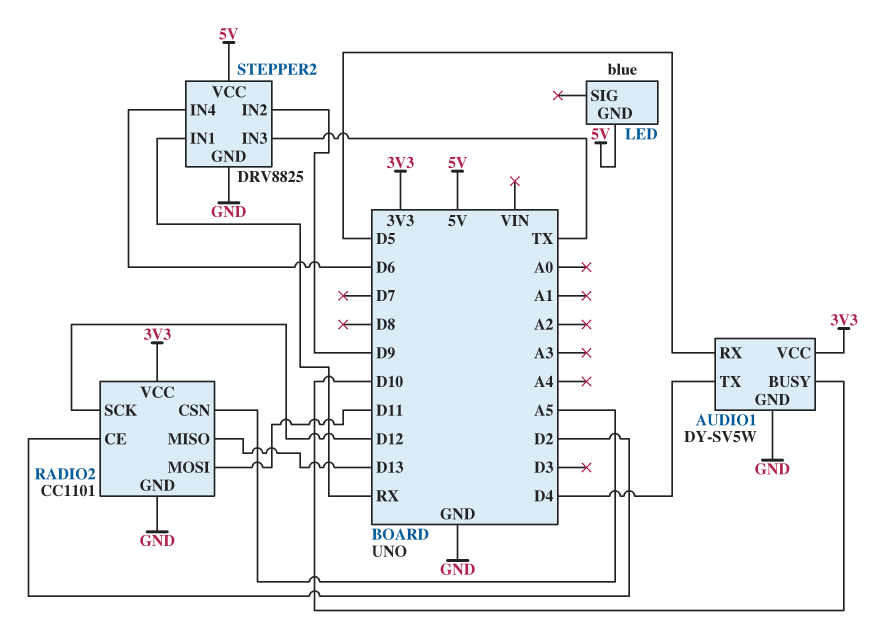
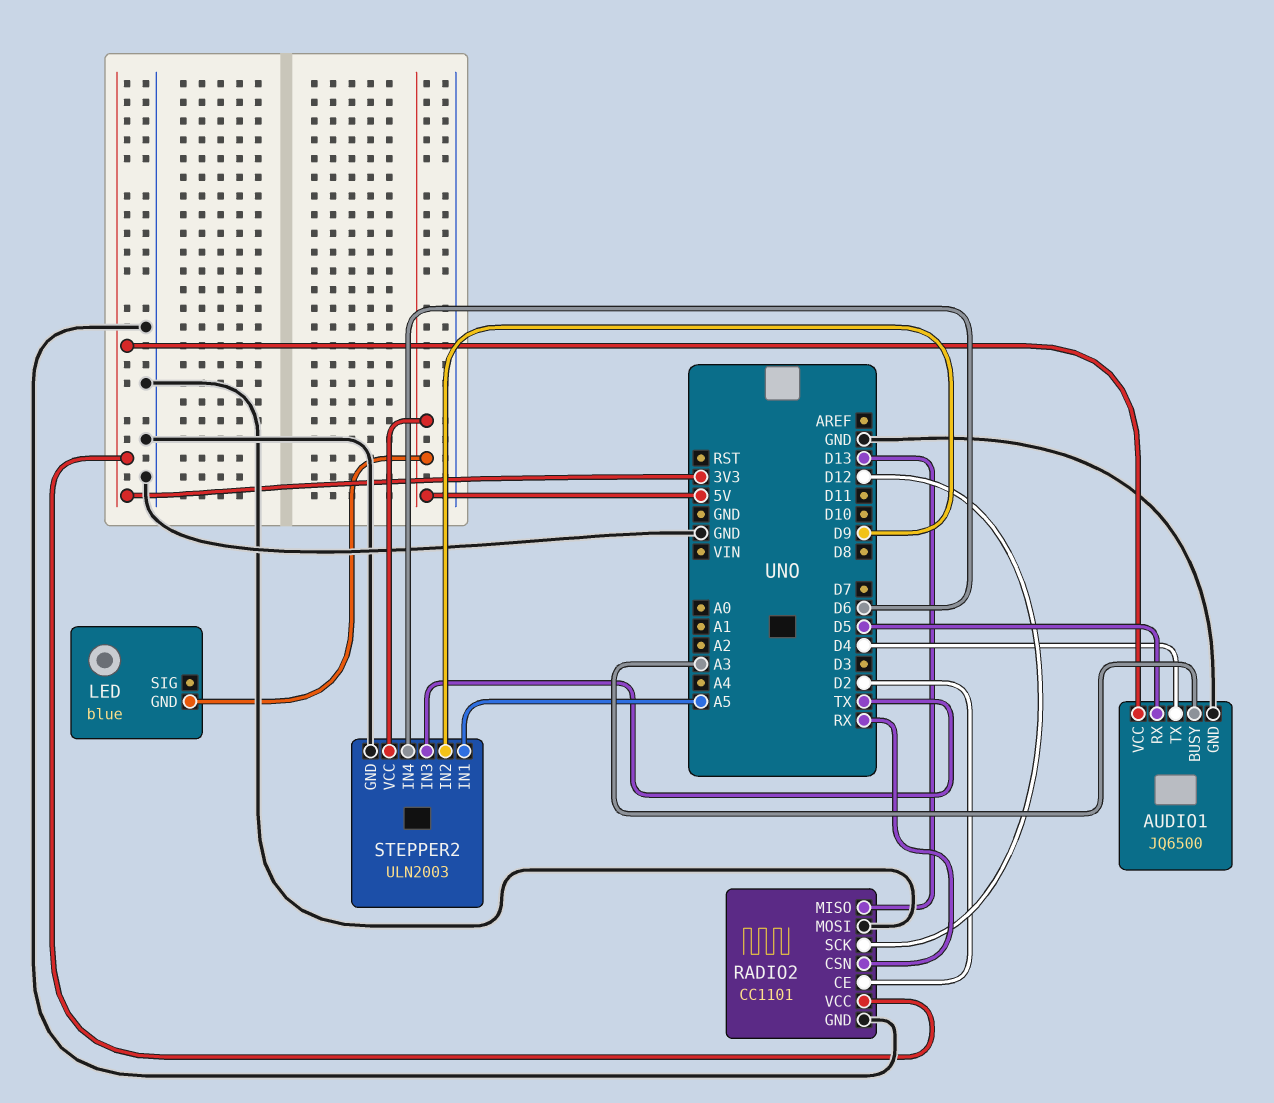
AUDIO1: DY-SV5W -> JQ6500
AUDIO1 pin BUSY: D10 -> A3
RADIO2 pin CSN: A5 -> RX
RADIO2 pin MOSI: D11 -> GND
STEPPER2: DRV8825 -> ULN2003
STEPPER2 pin IN1: RX -> A5

